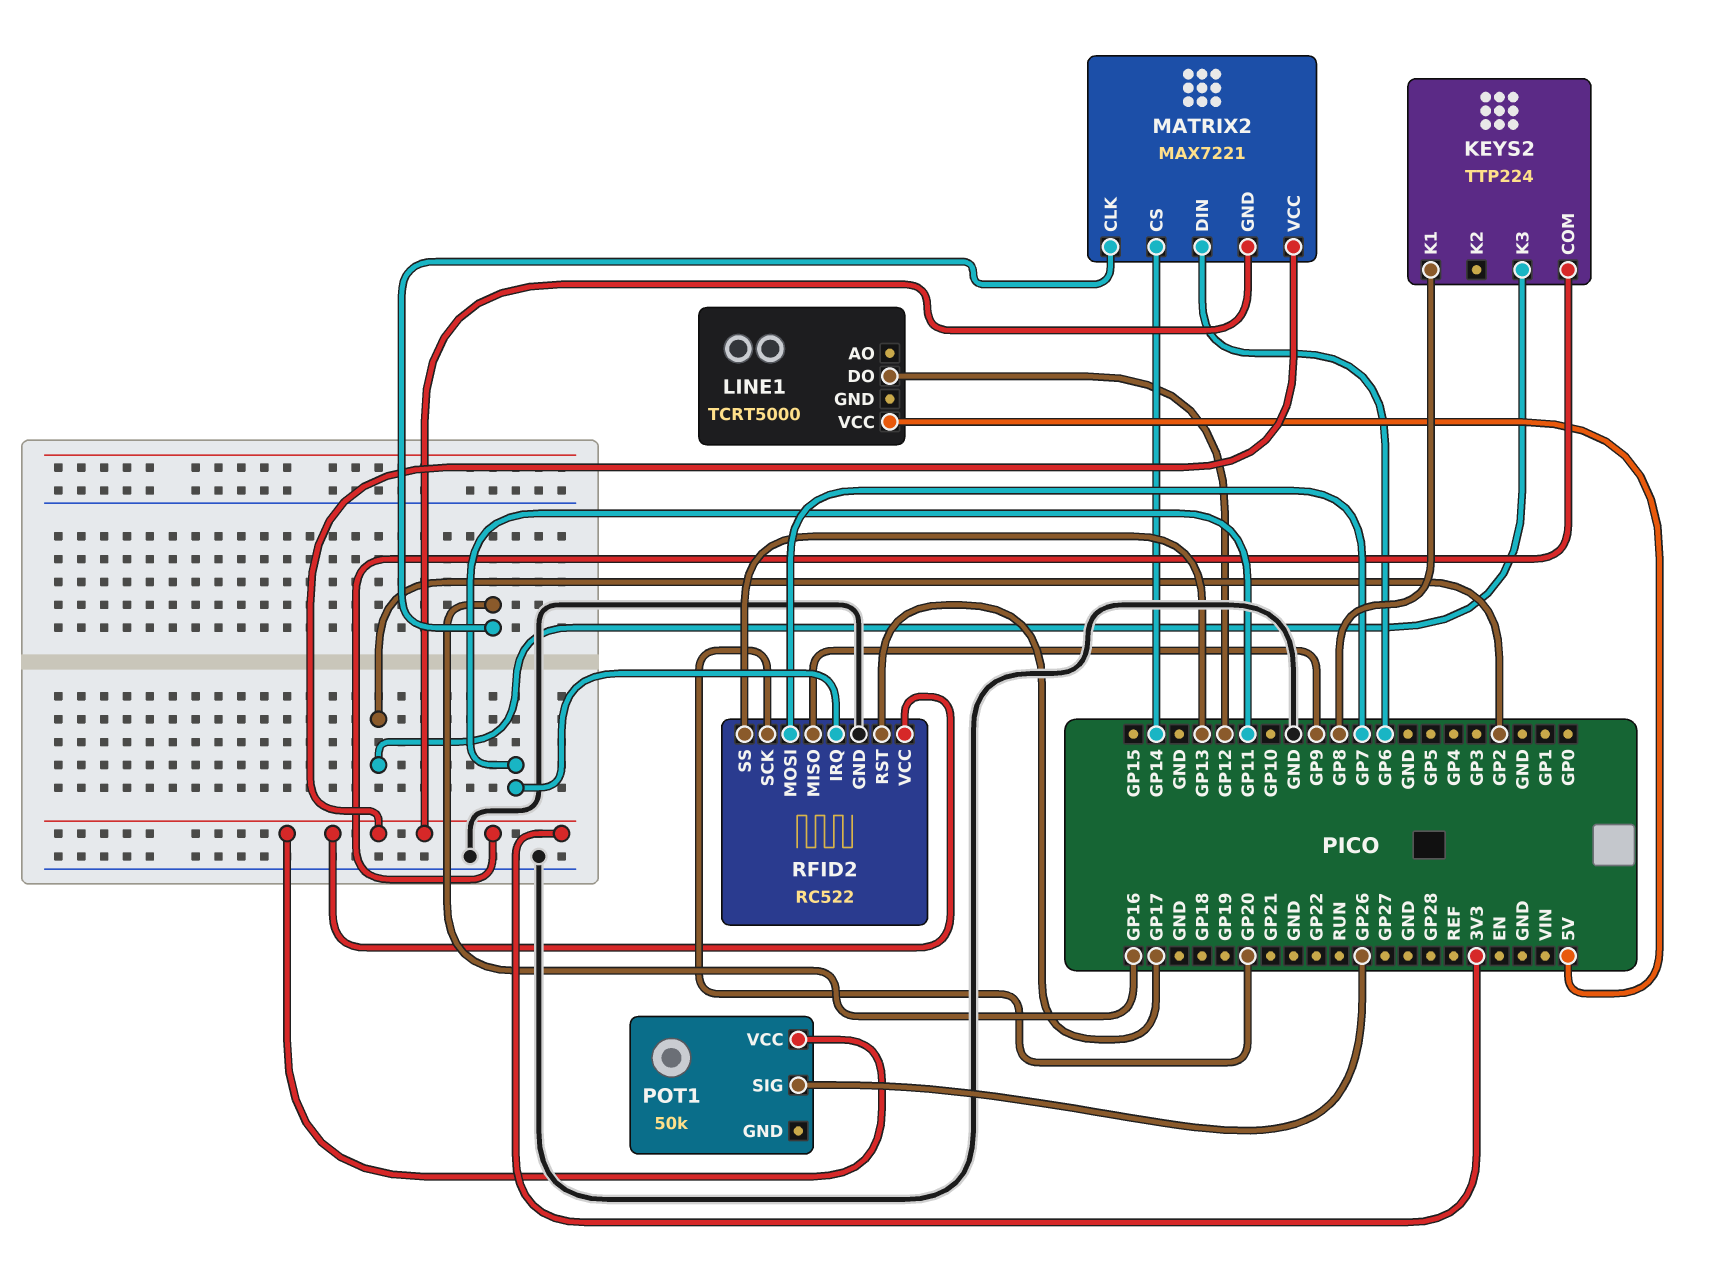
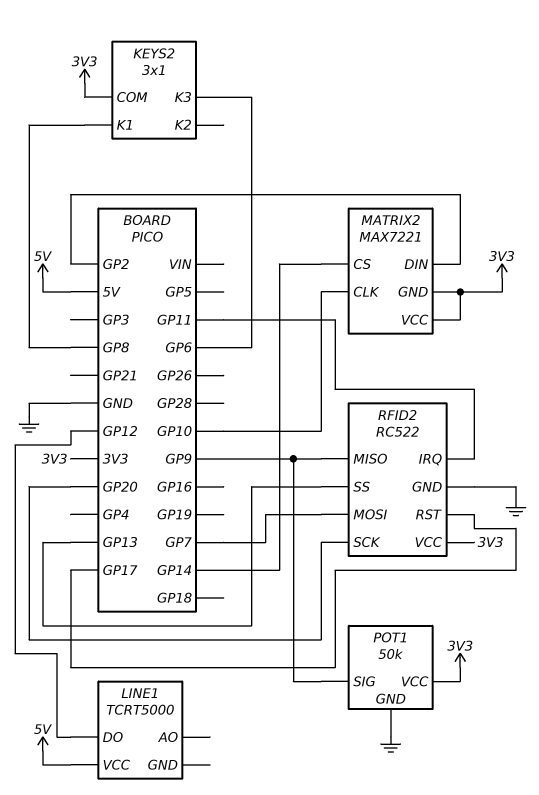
KEYS2: TTP224 -> 3x1
KEYS2 pin K3: GP2 -> GP6
MATRIX2 pin CLK: GP16 -> GP10
MATRIX2 pin DIN: GP6 -> GP2
POT1 pin GND: none -> GND
POT1 pin SIG: GP26 -> GP9

